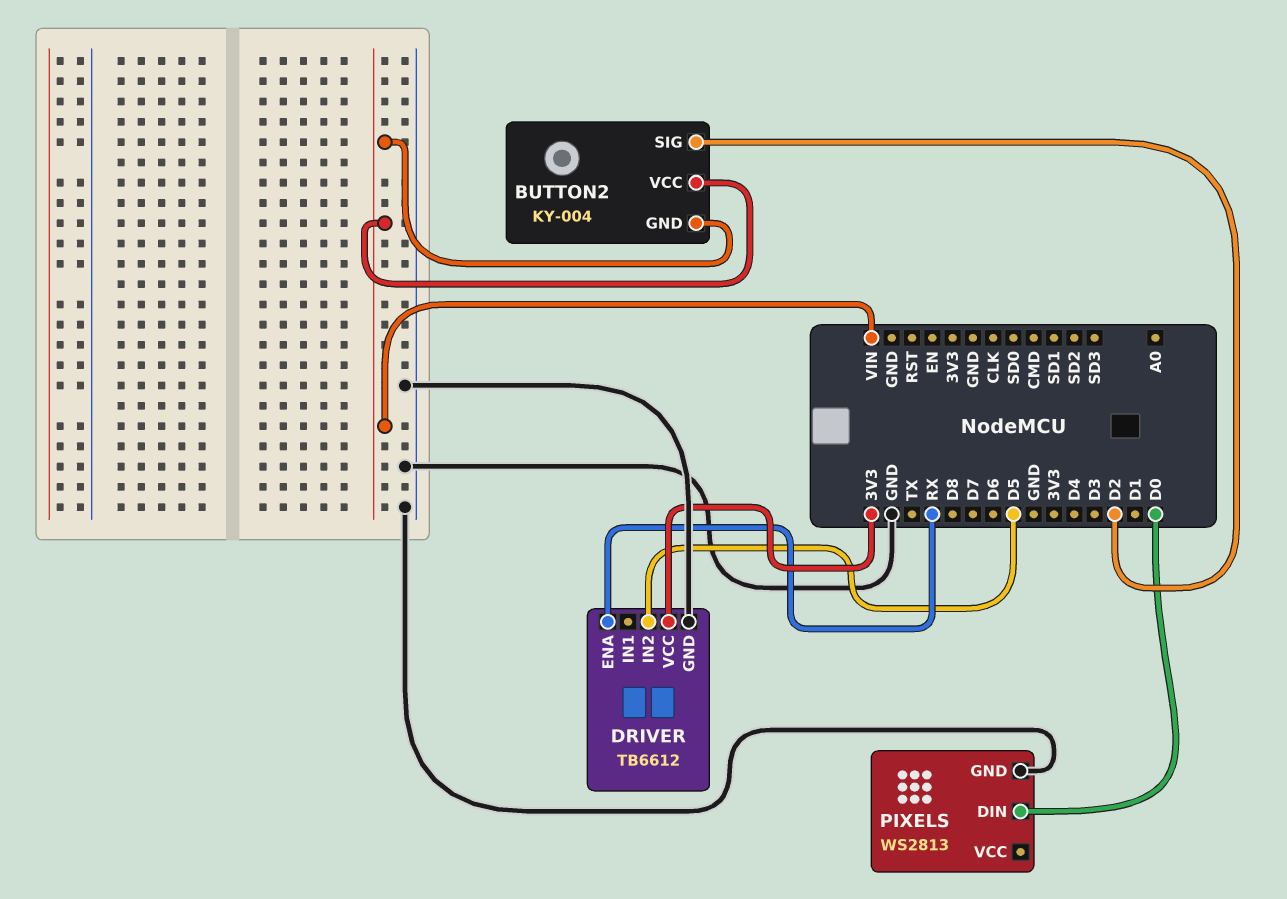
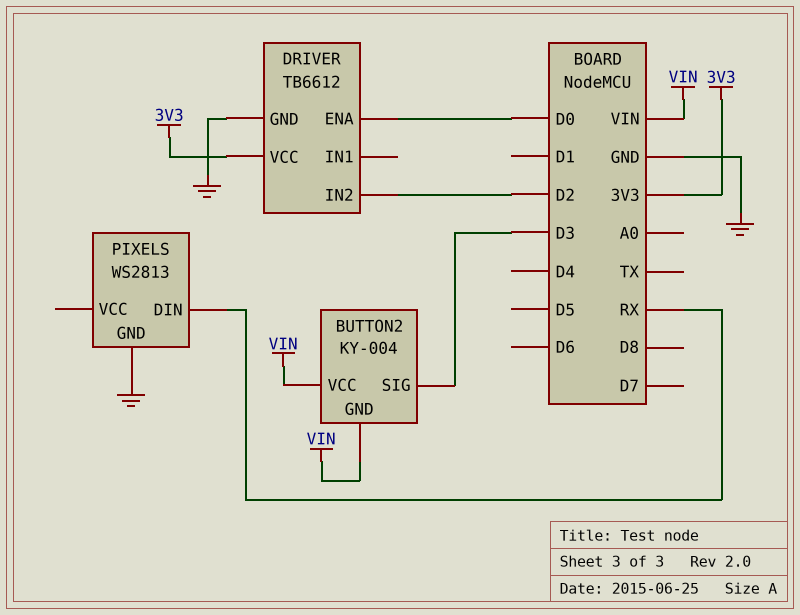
BUTTON2 pin SIG: D2 -> D3
DRIVER pin ENA: RX -> D0
DRIVER pin IN2: D5 -> D2
PIXELS pin DIN: D0 -> RX

